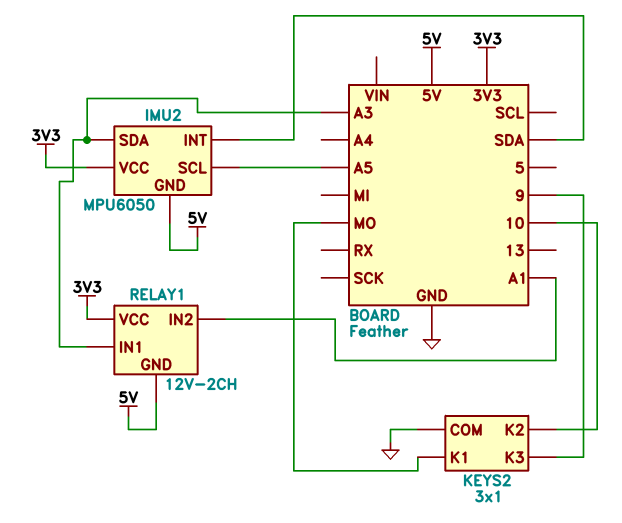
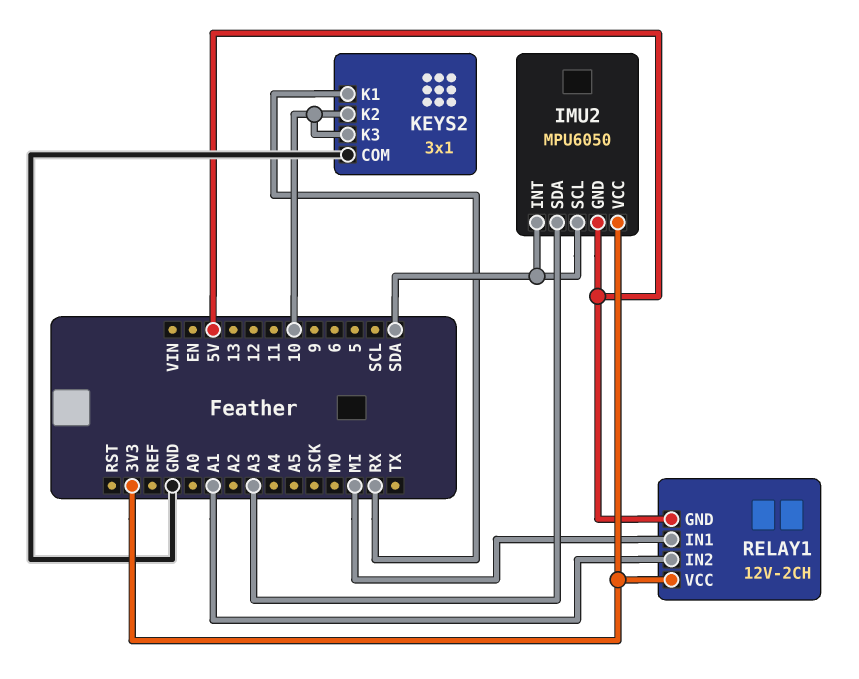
IMU2 pin SCL: A5 -> SDA
KEYS2 pin K1: MO -> RX
KEYS2 pin K3: 9 -> 10
RELAY1 pin IN1: A3 -> MI

